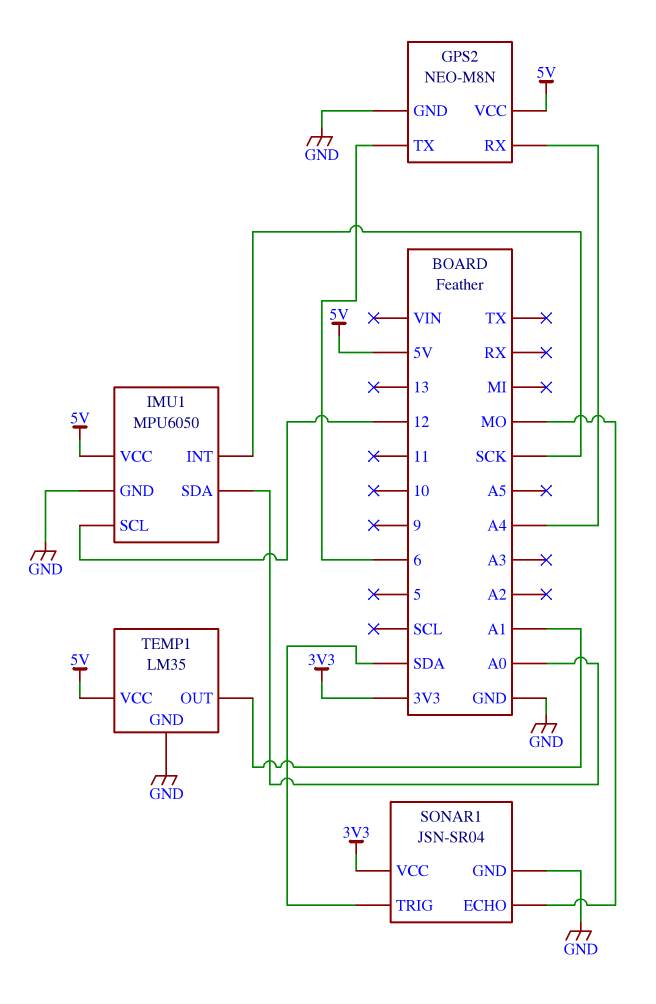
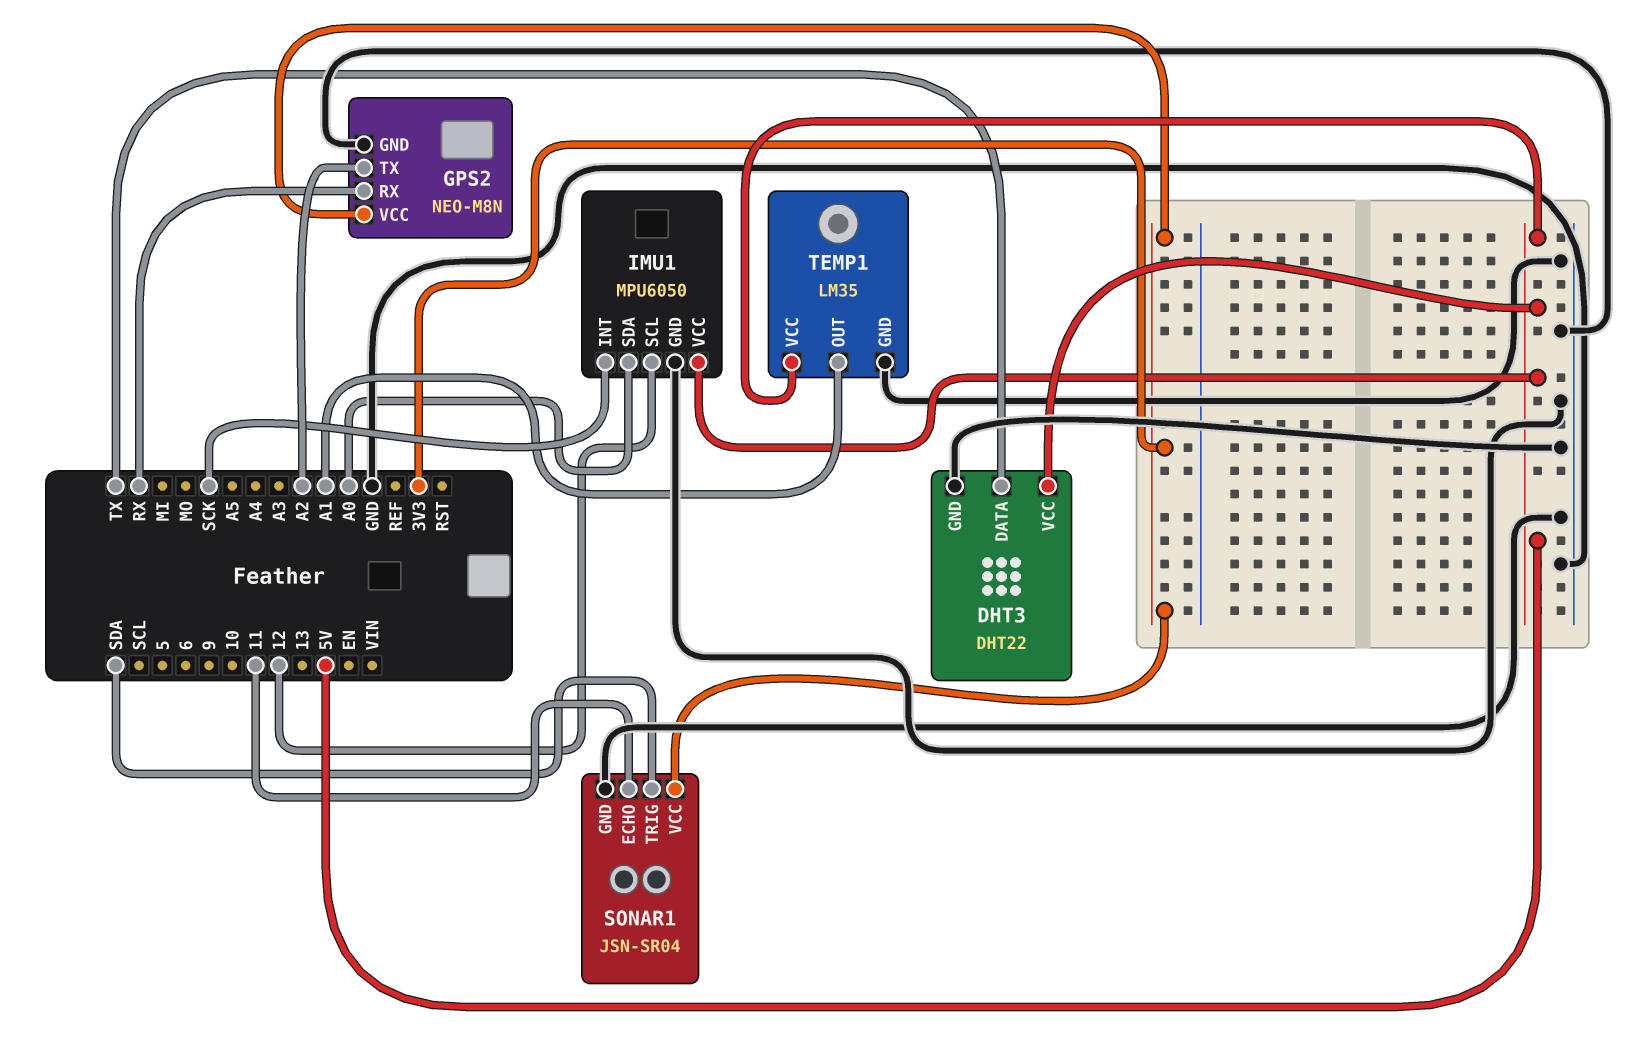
DHT3: none -> DHT22
DHT3 pin DATA: none -> TX
DHT3 pin GND: none -> GND
DHT3 pin VCC: none -> 5V
GPS2 pin RX: A4 -> RX
GPS2 pin TX: 6 -> A2
GPS2 pin VCC: 5V -> 3V3
SONAR1 pin ECHO: MO -> 11

